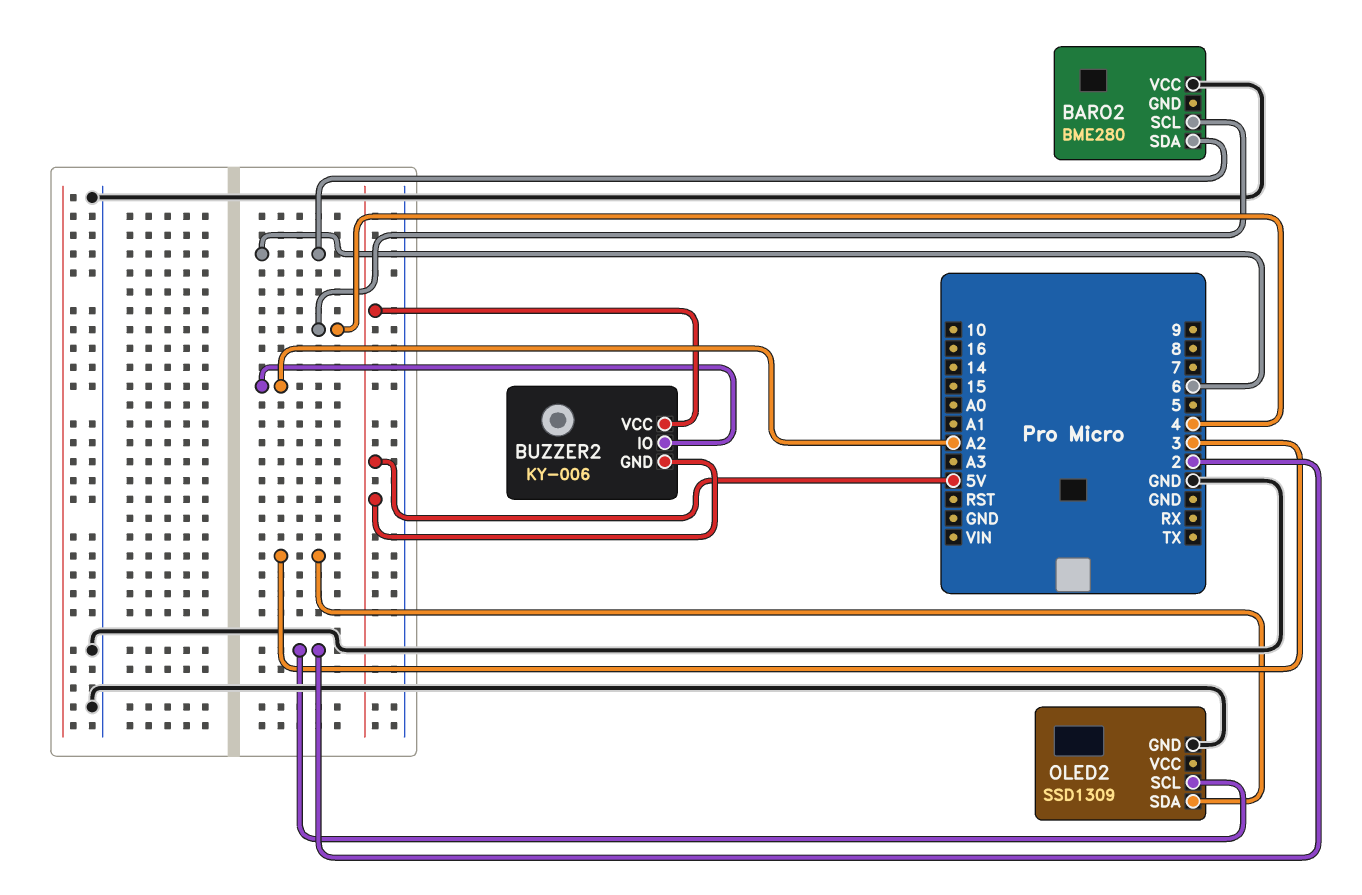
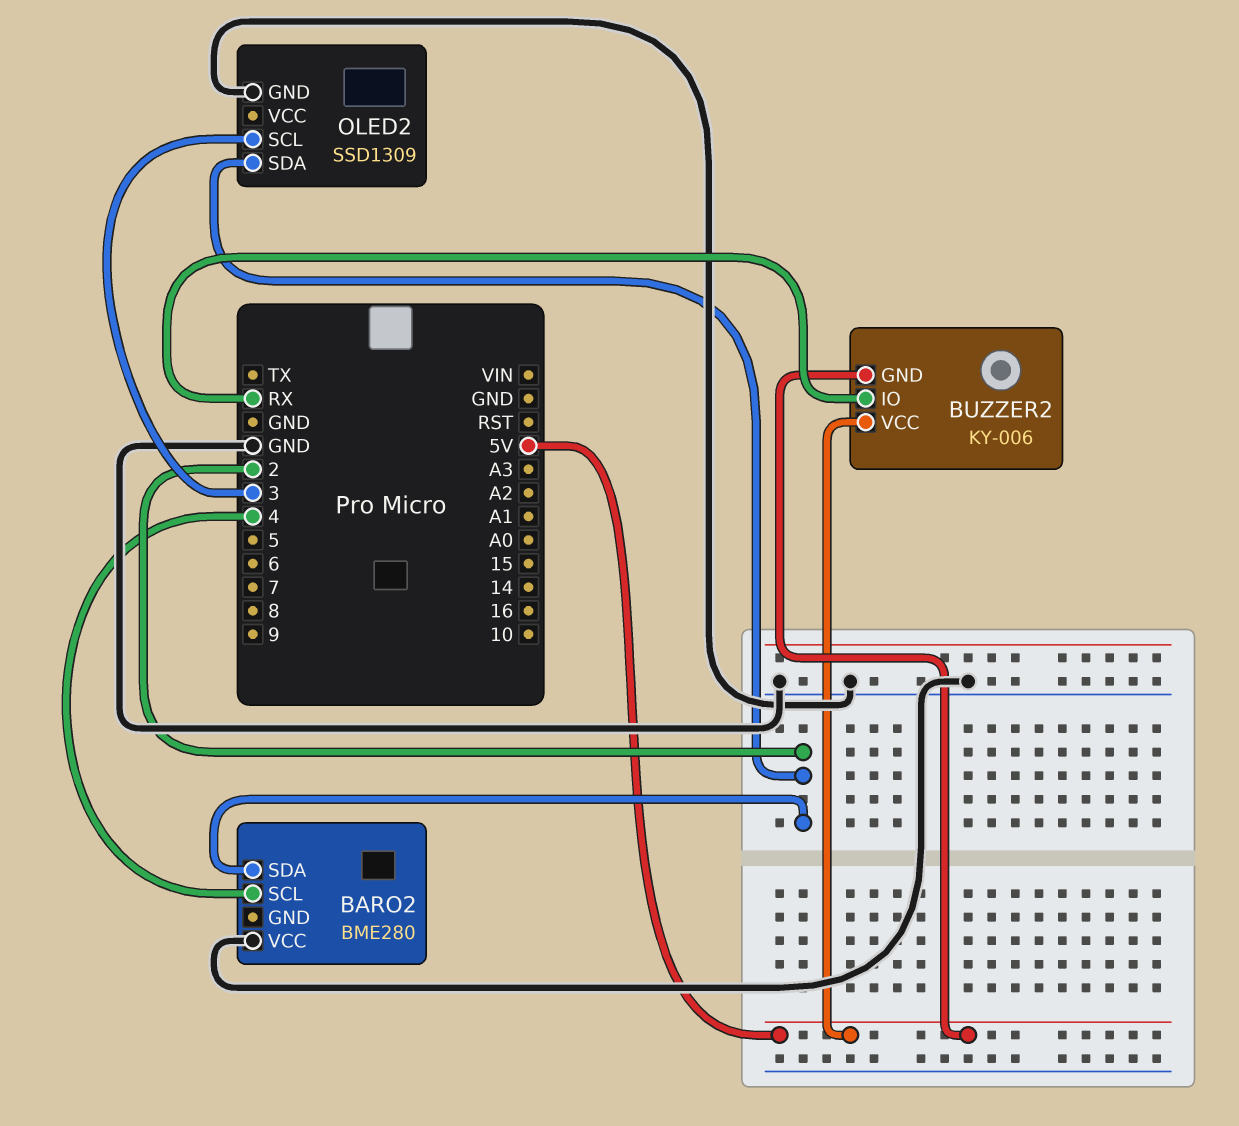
BARO2 pin SDA: 6 -> 2
BUZZER2 pin IO: A2 -> RX
OLED2 pin SCL: 2 -> 3
OLED2 pin SDA: 3 -> 2

